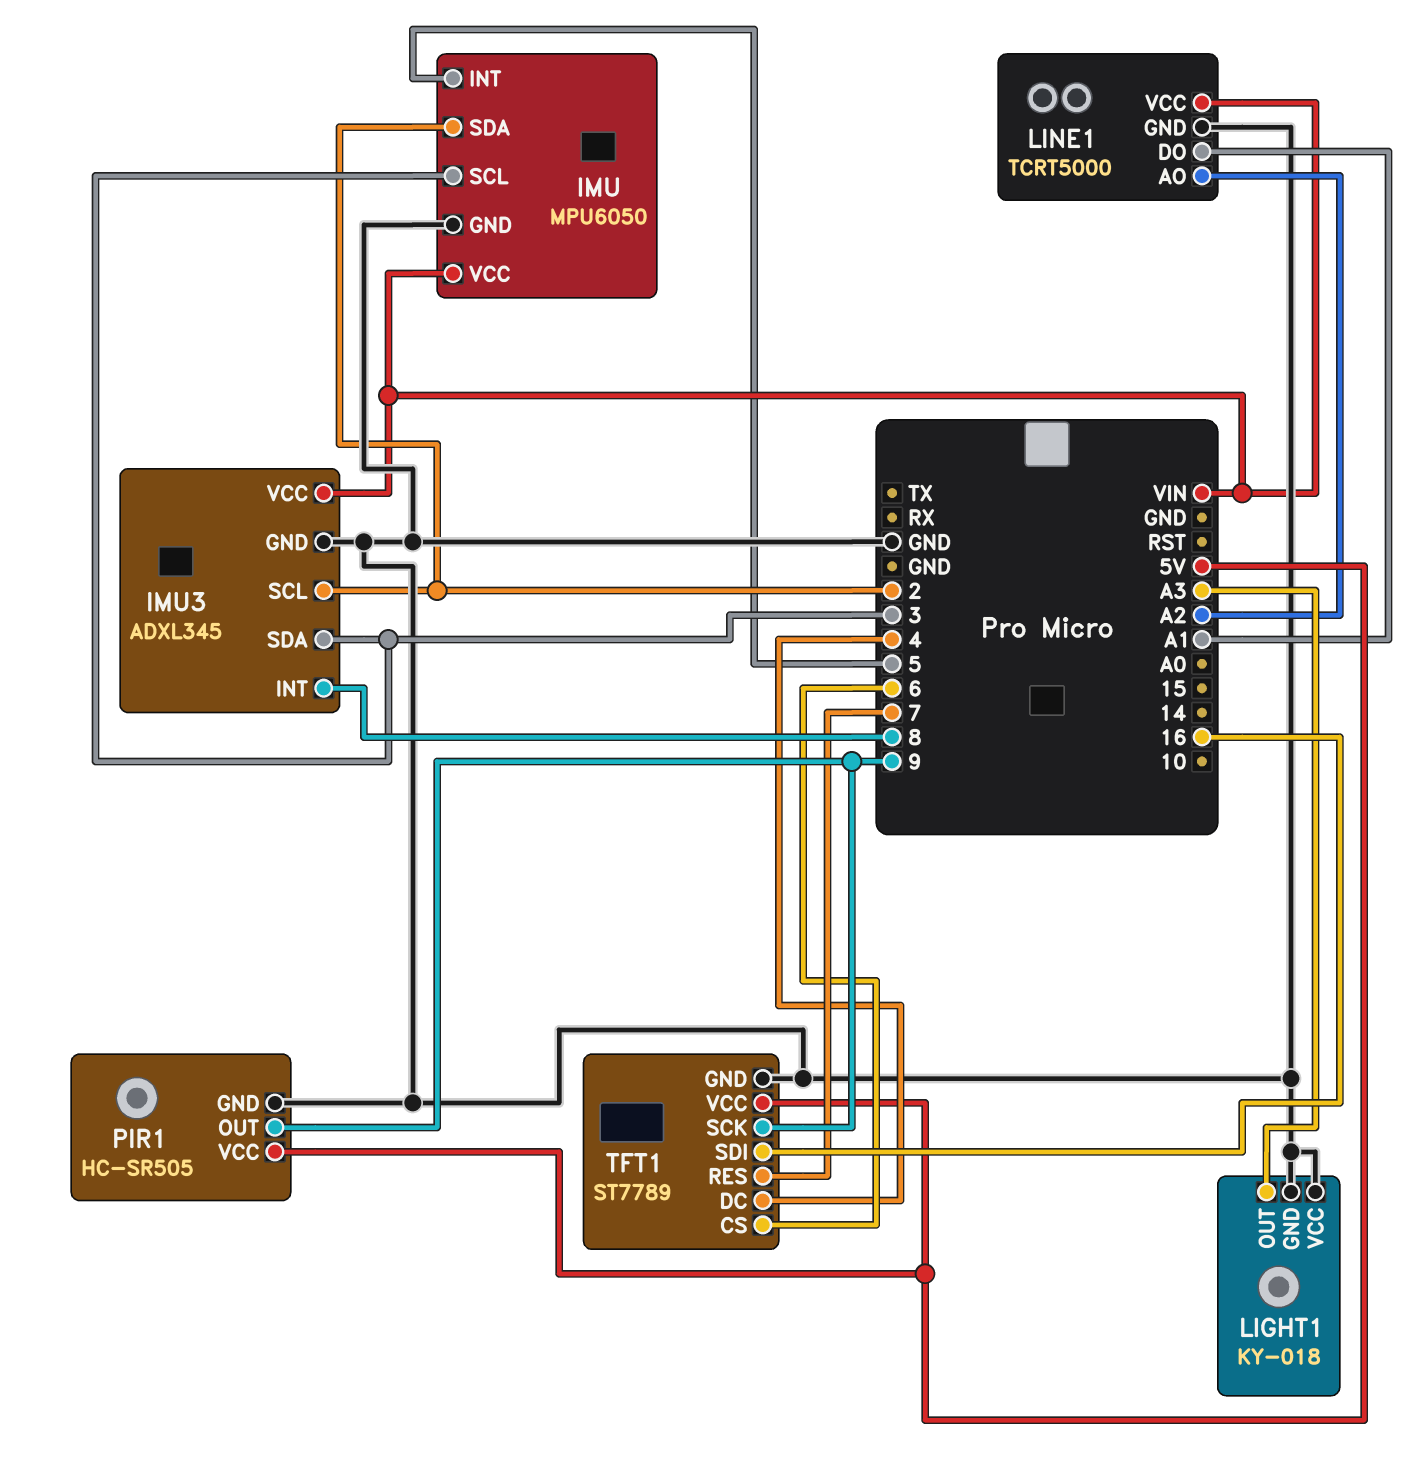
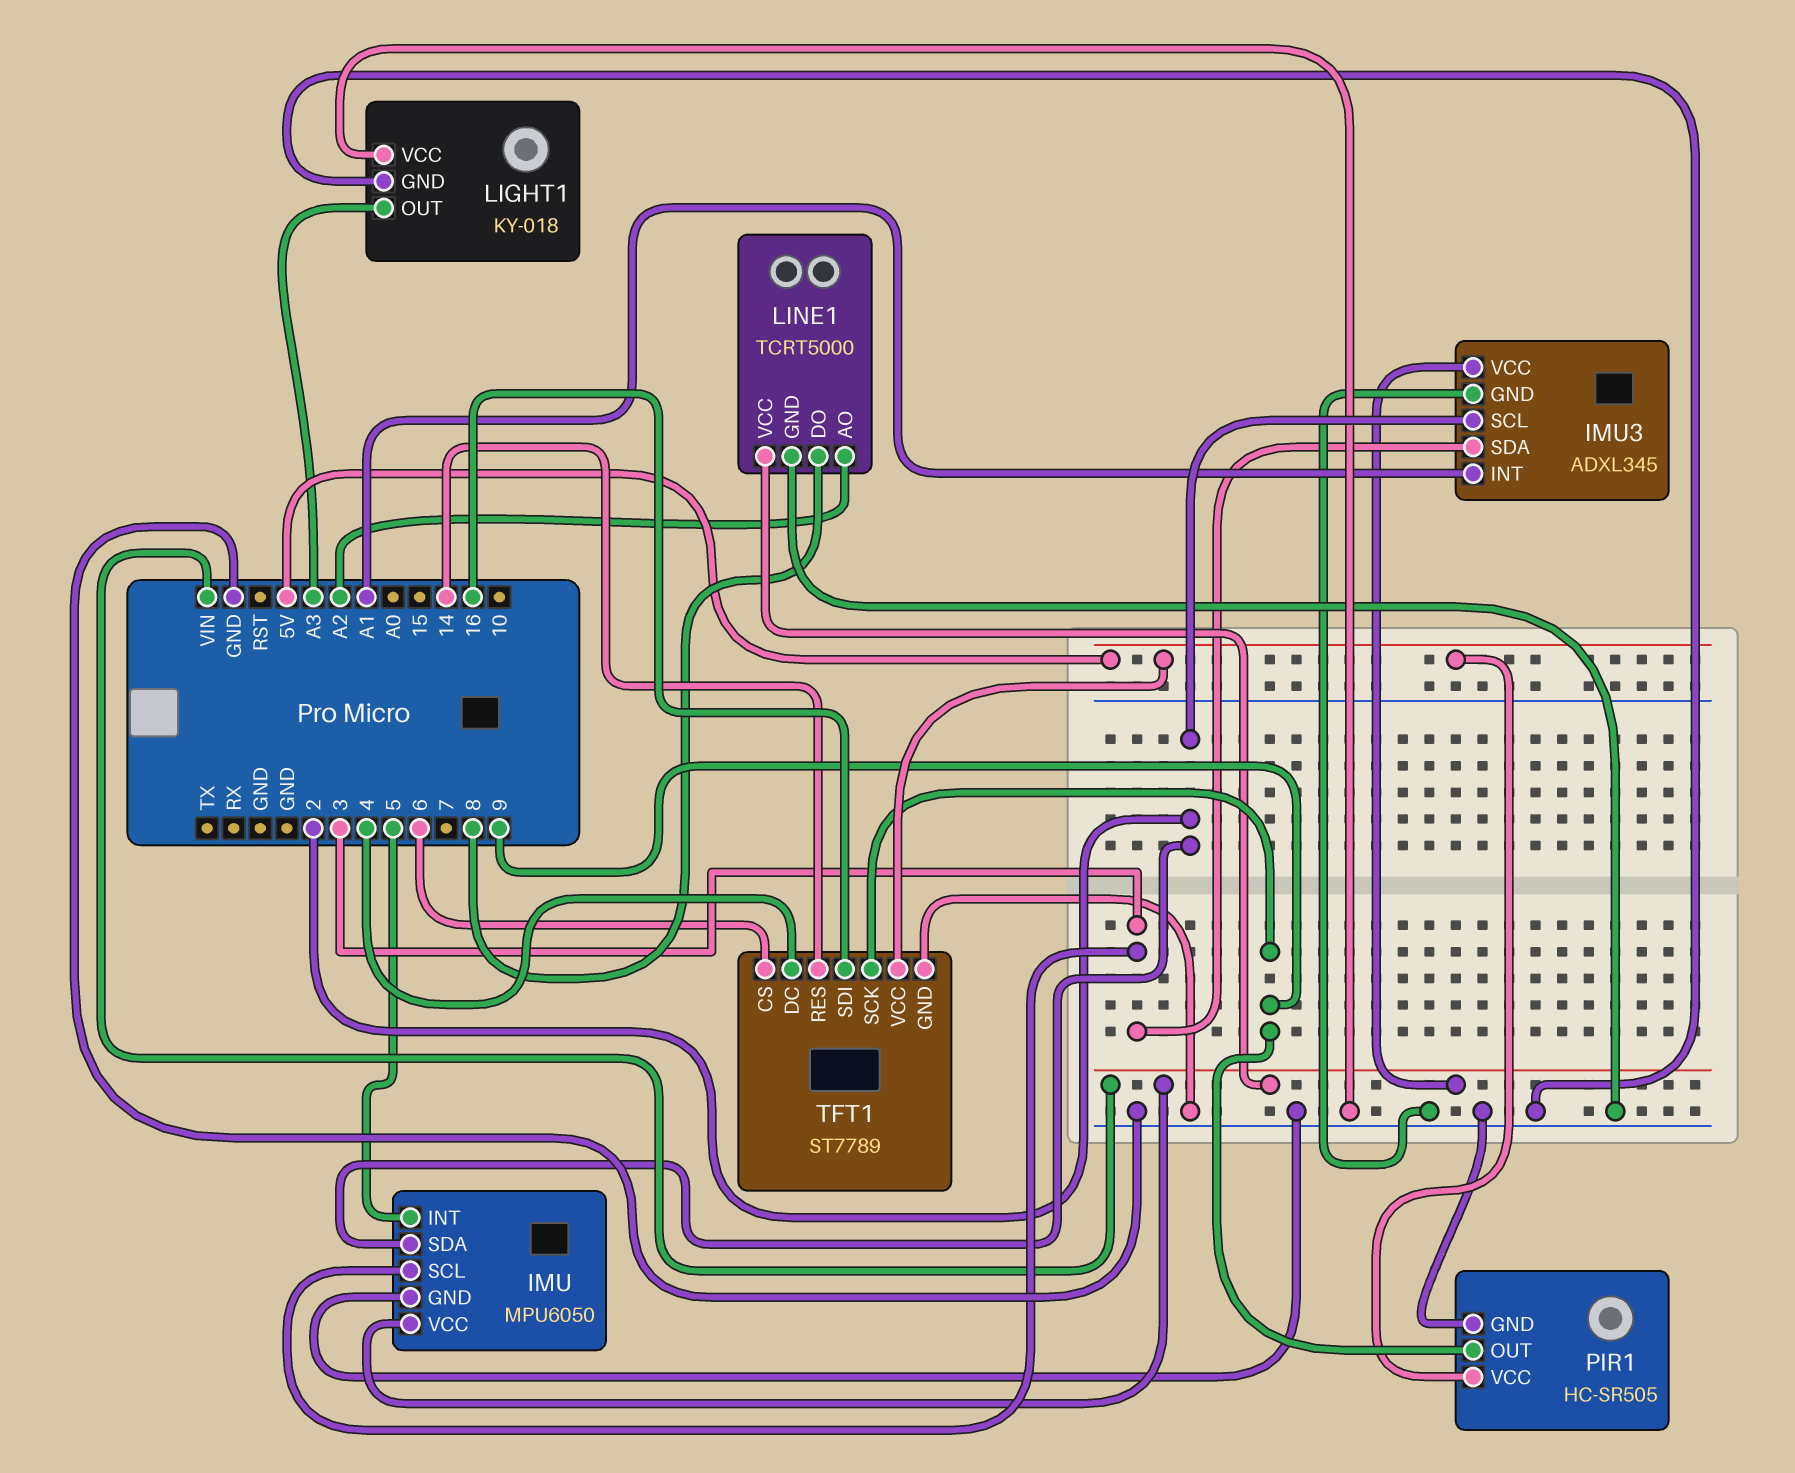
IMU3 pin INT: 8 -> A1
LINE1 pin DO: A1 -> 8
TFT1 pin RES: 7 -> 14

